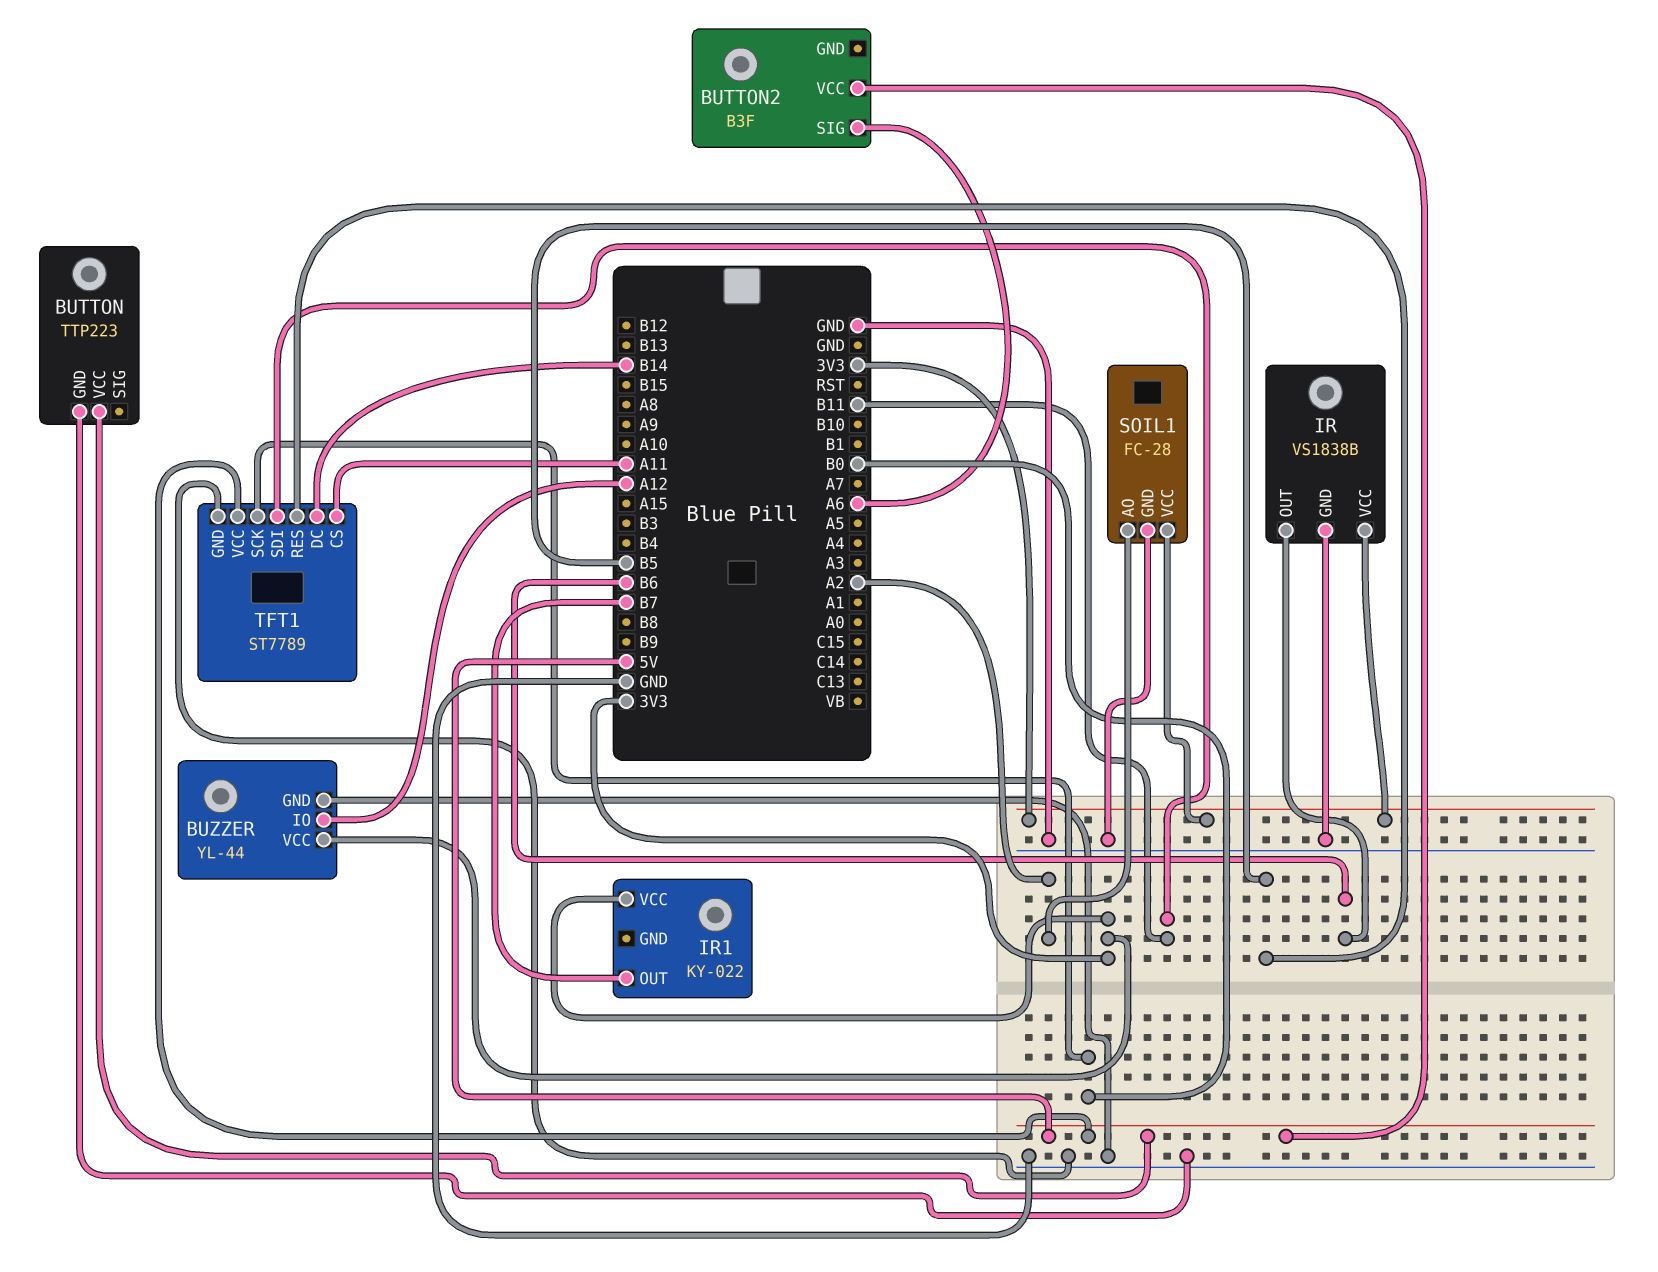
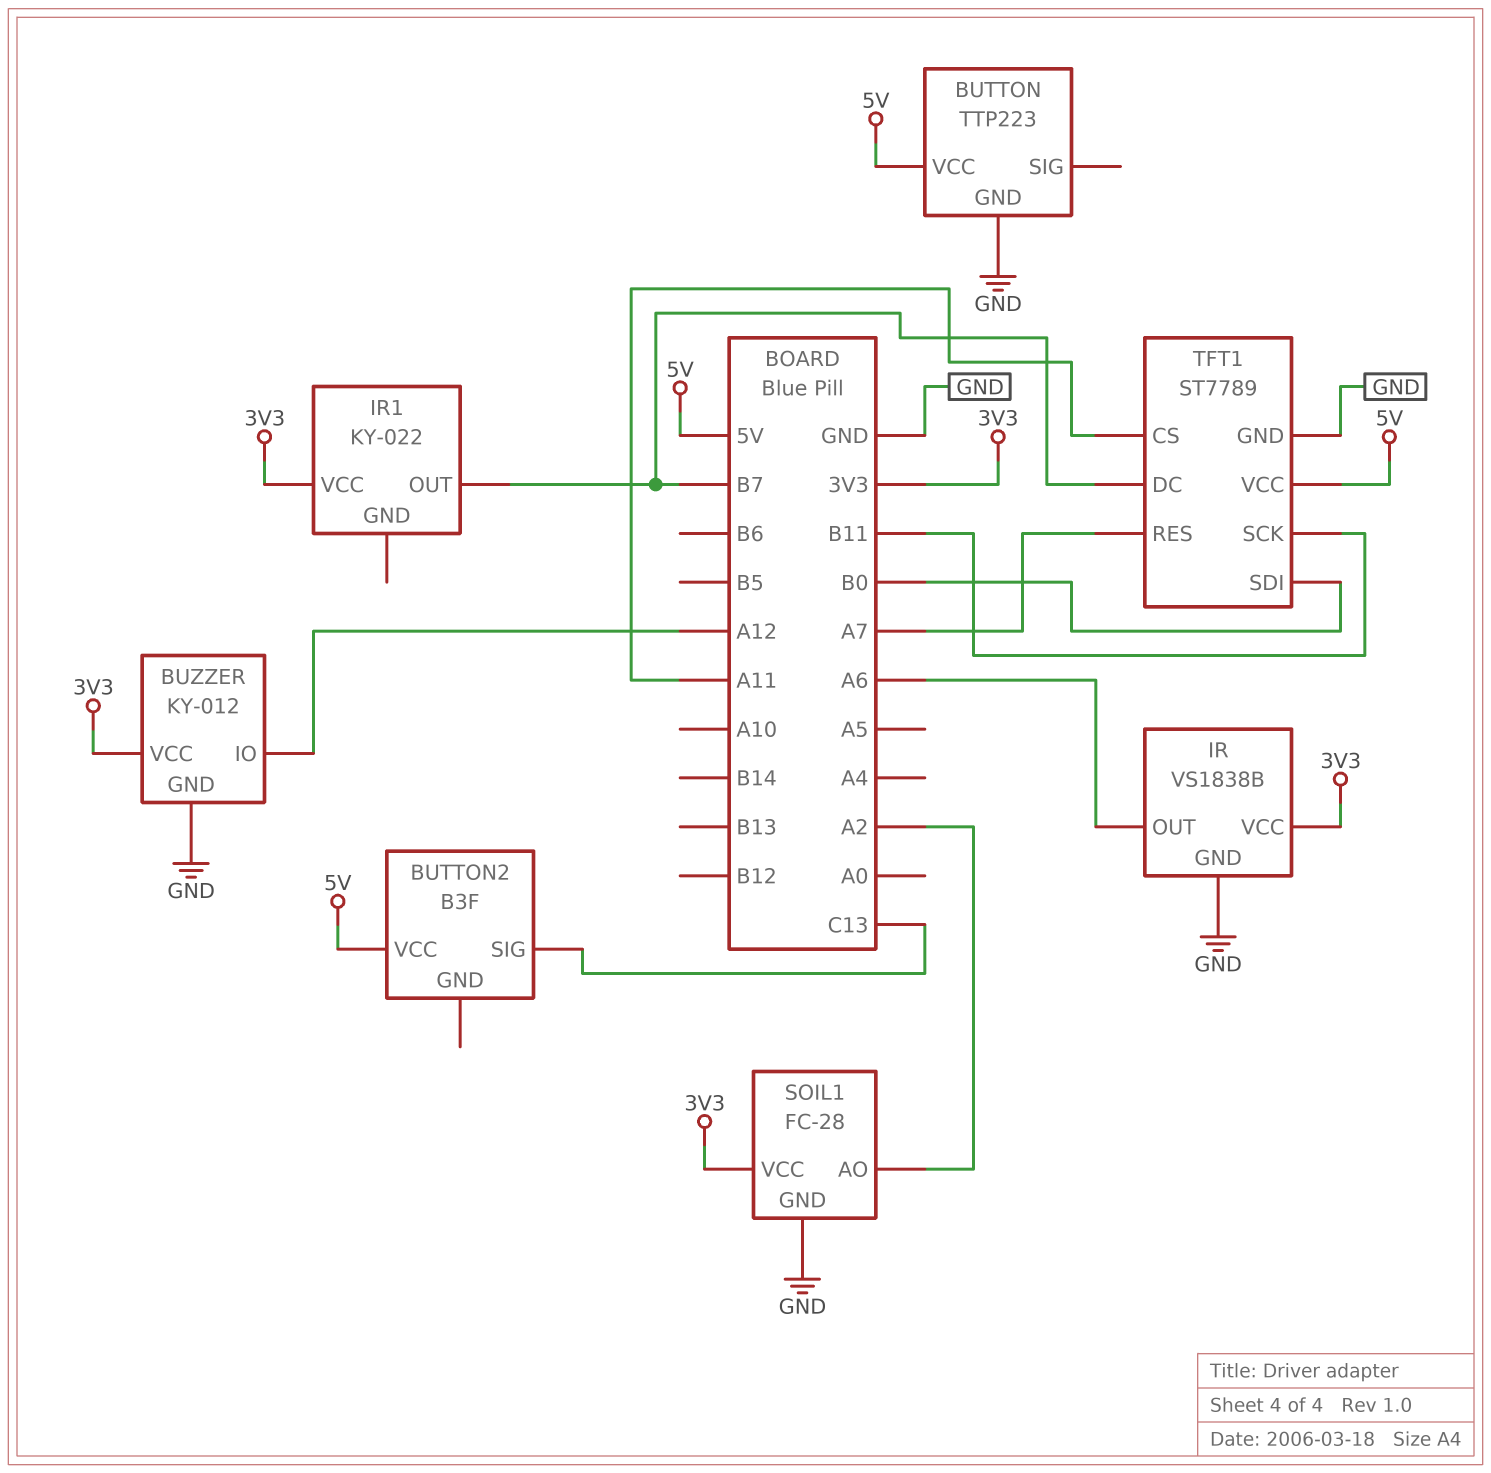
BUTTON2 pin SIG: A6 -> C13
BUZZER: YL-44 -> KY-012
IR pin OUT: B6 -> A6
TFT1 pin DC: B14 -> B7
TFT1 pin RES: B5 -> A7
TFT1 pin SCK: B0 -> B11
TFT1 pin SDI: B11 -> B0

